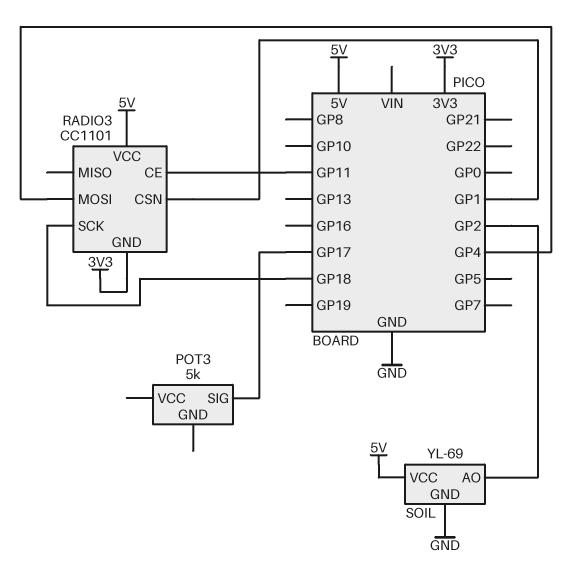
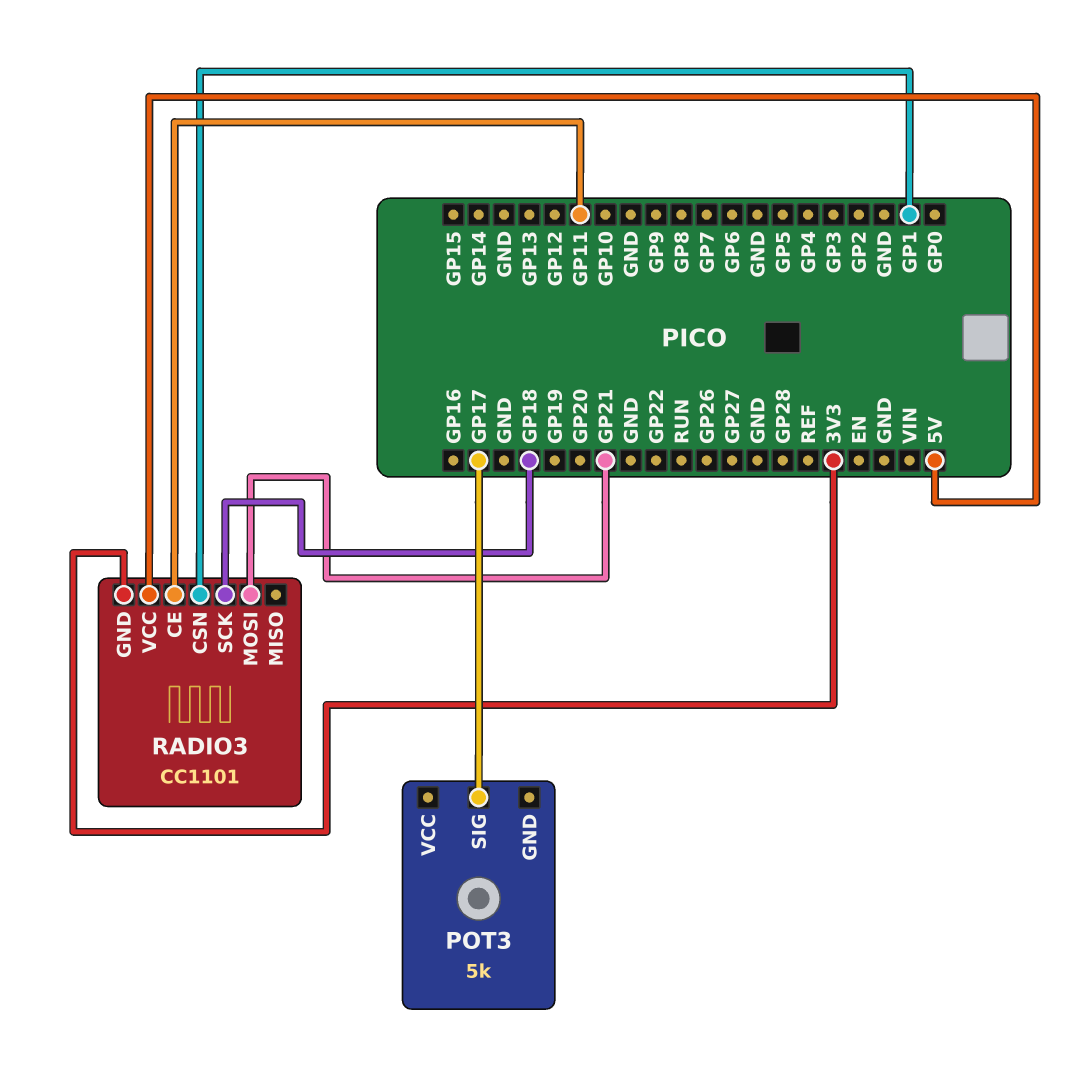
RADIO3 pin MOSI: GP4 -> GP21
SOIL: YL-69 -> none
SOIL pin AO: GP2 -> none
SOIL pin GND: GND -> none
SOIL pin VCC: 5V -> none

